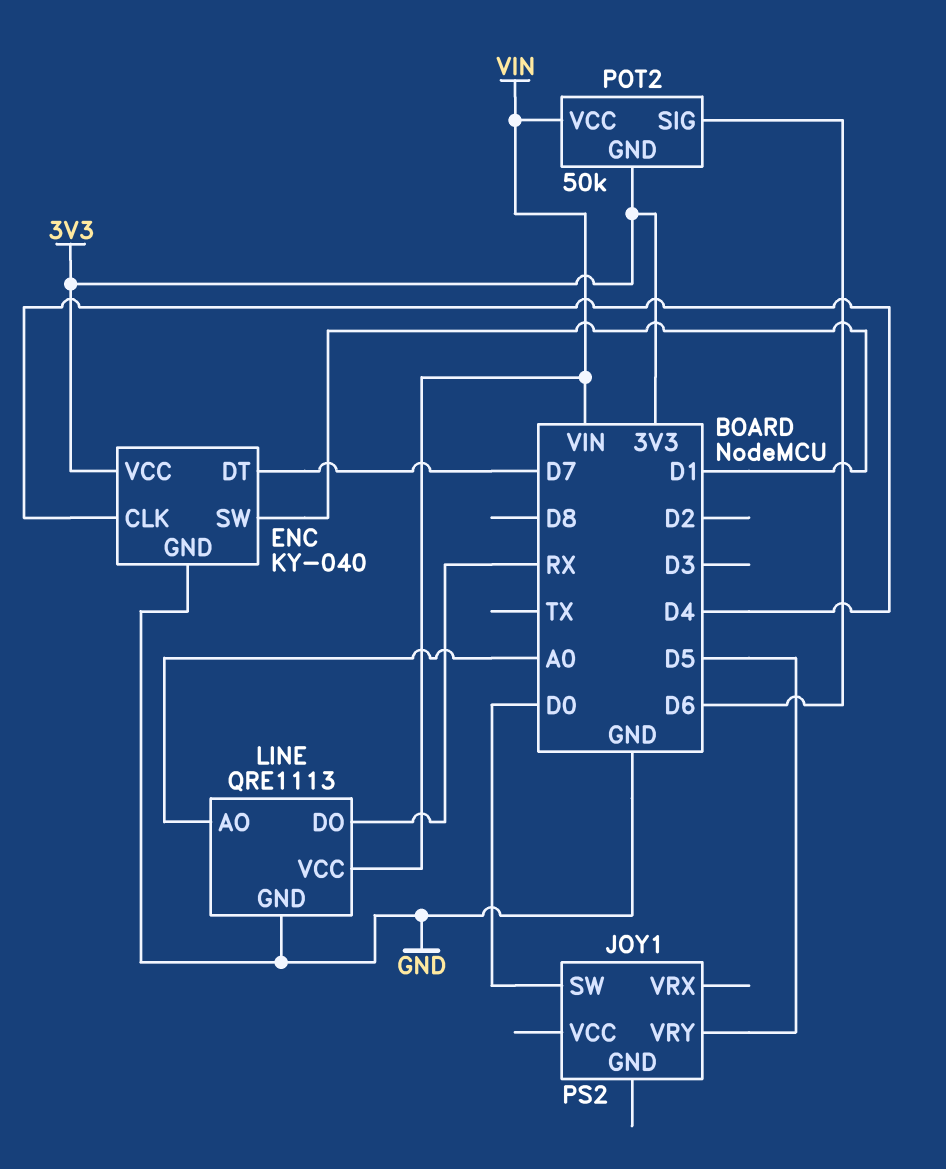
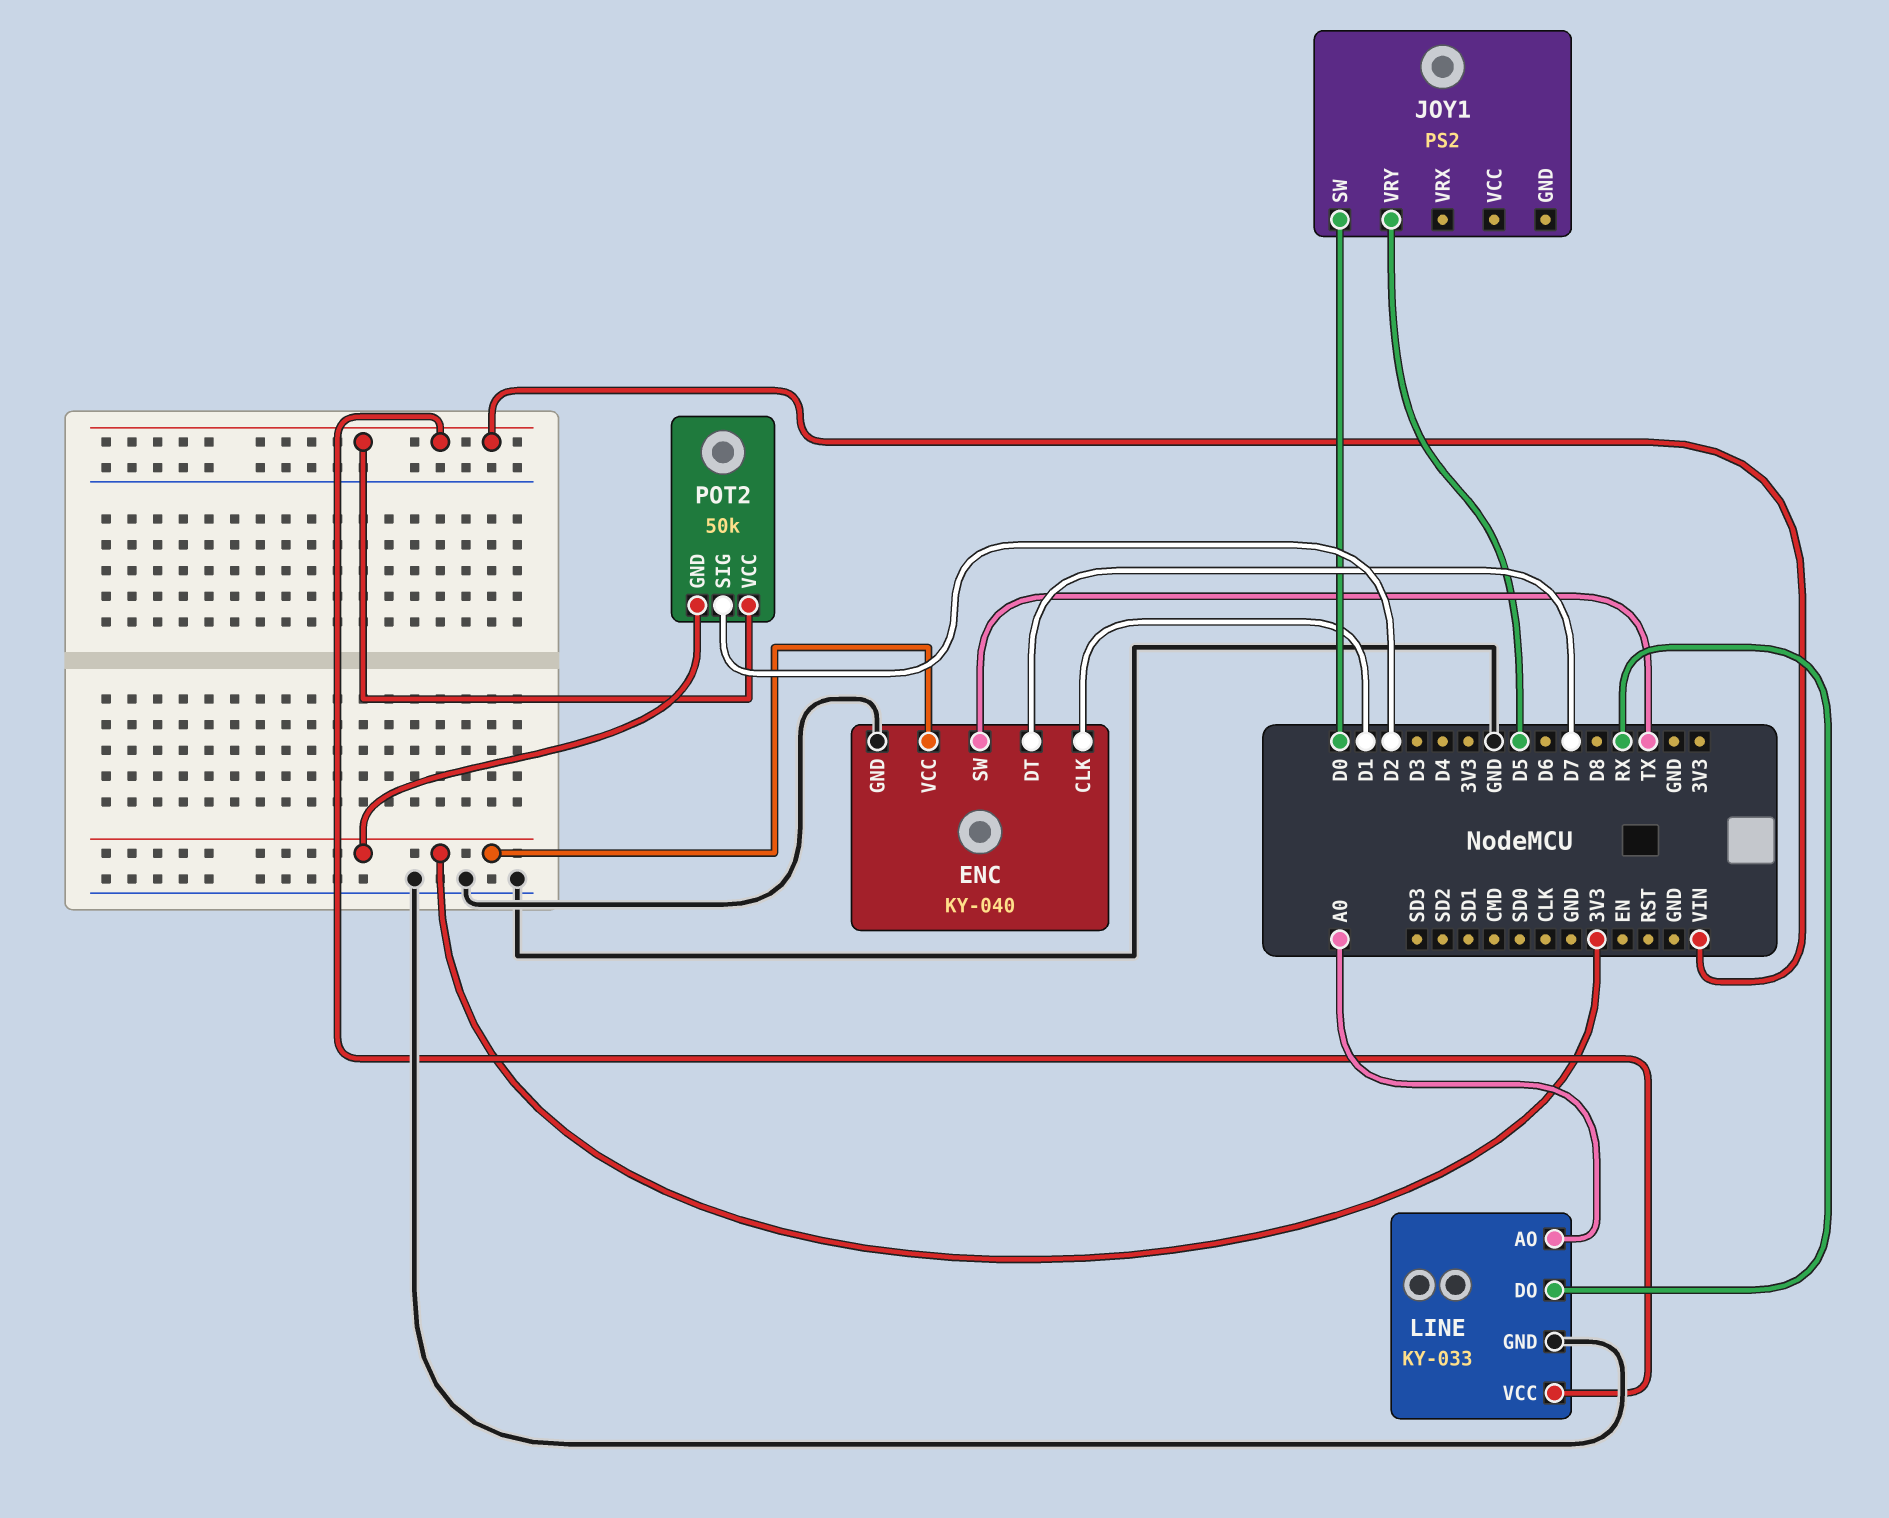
ENC pin CLK: D4 -> D1
ENC pin SW: D1 -> TX
LINE: QRE1113 -> KY-033
POT2 pin SIG: D6 -> D2

